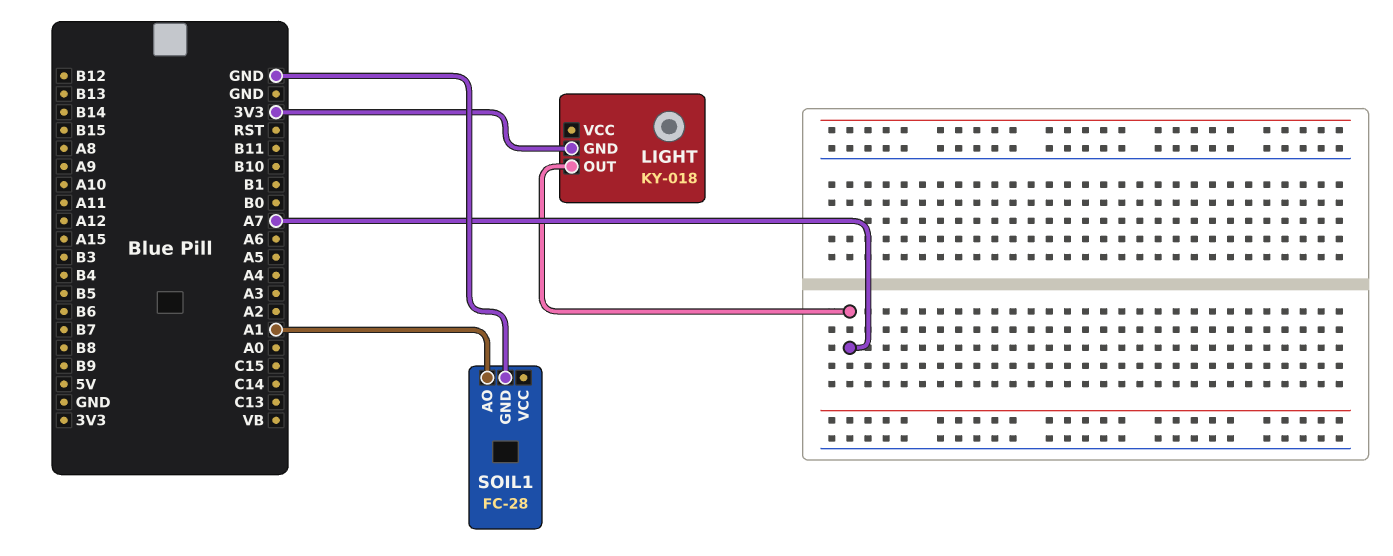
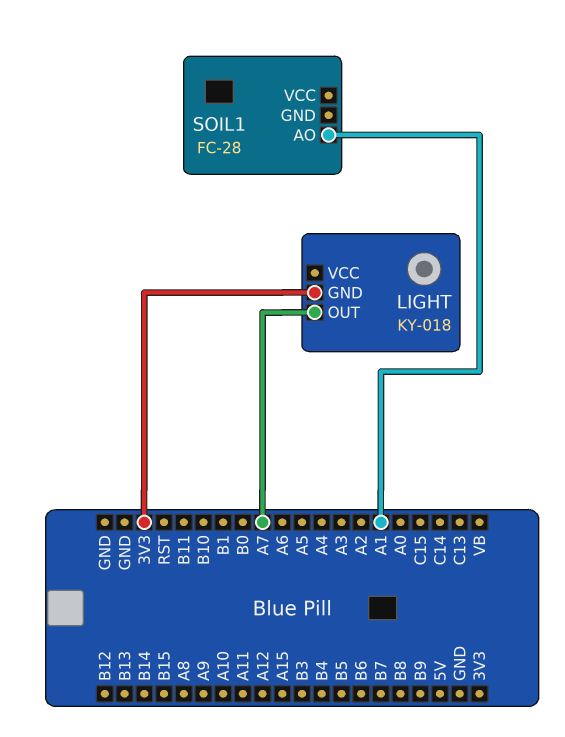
SOIL1 pin GND: GND -> none

